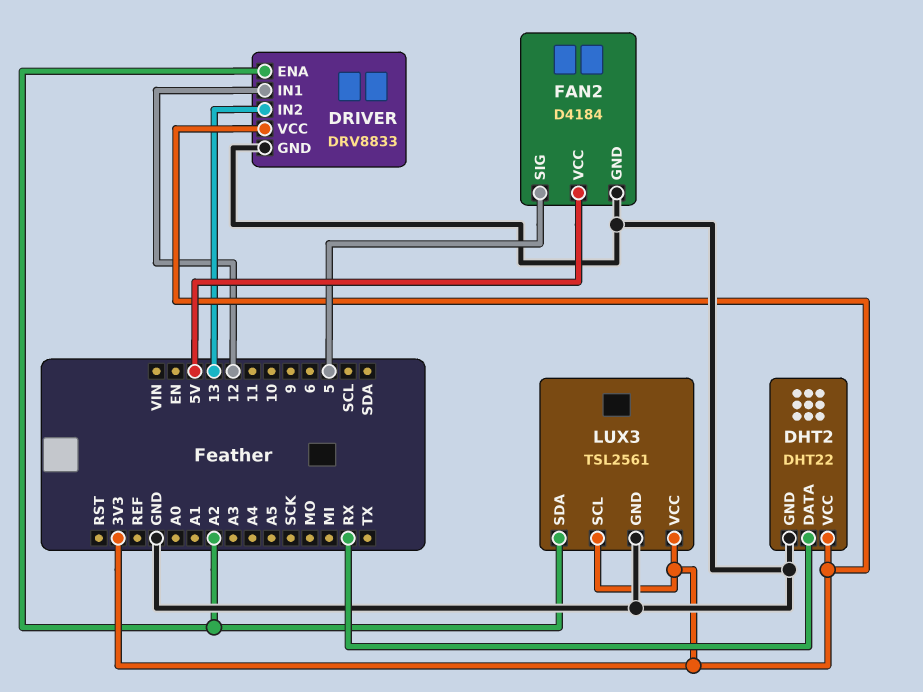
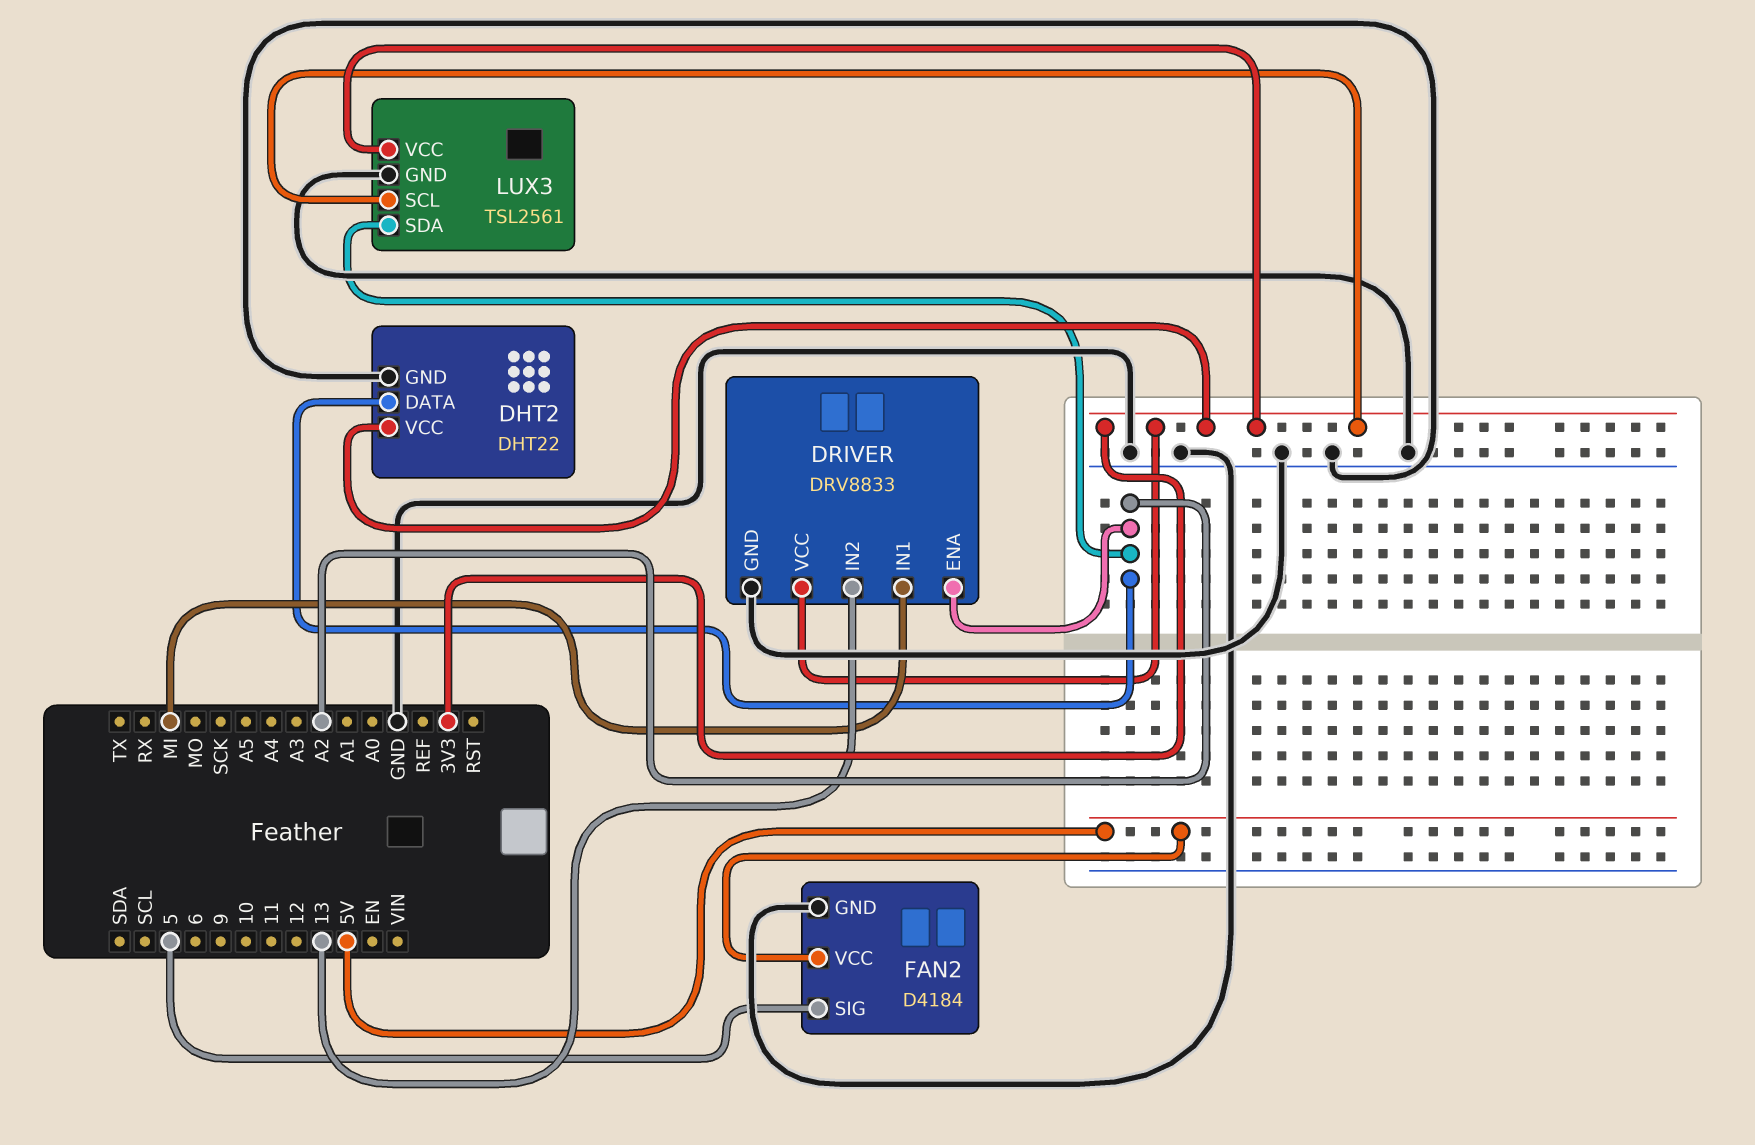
DHT2 pin DATA: RX -> A2
DRIVER pin IN1: 12 -> MI

